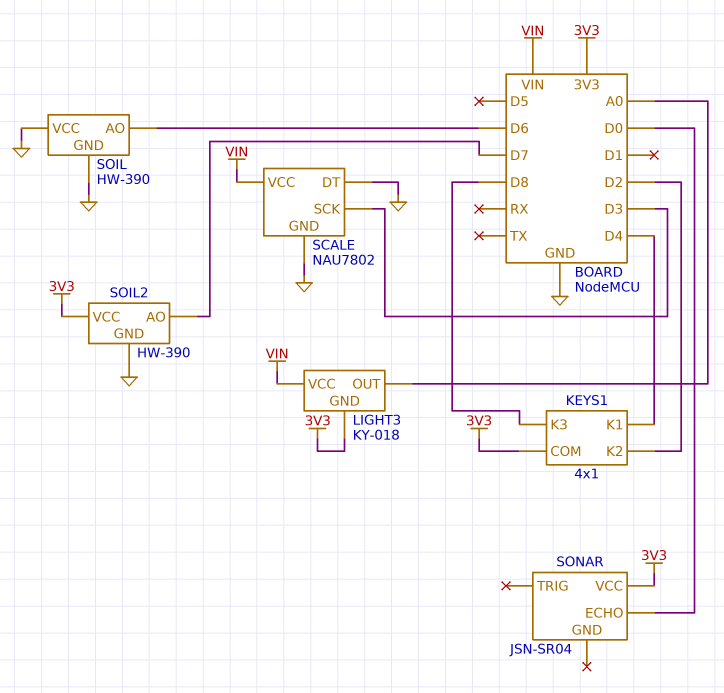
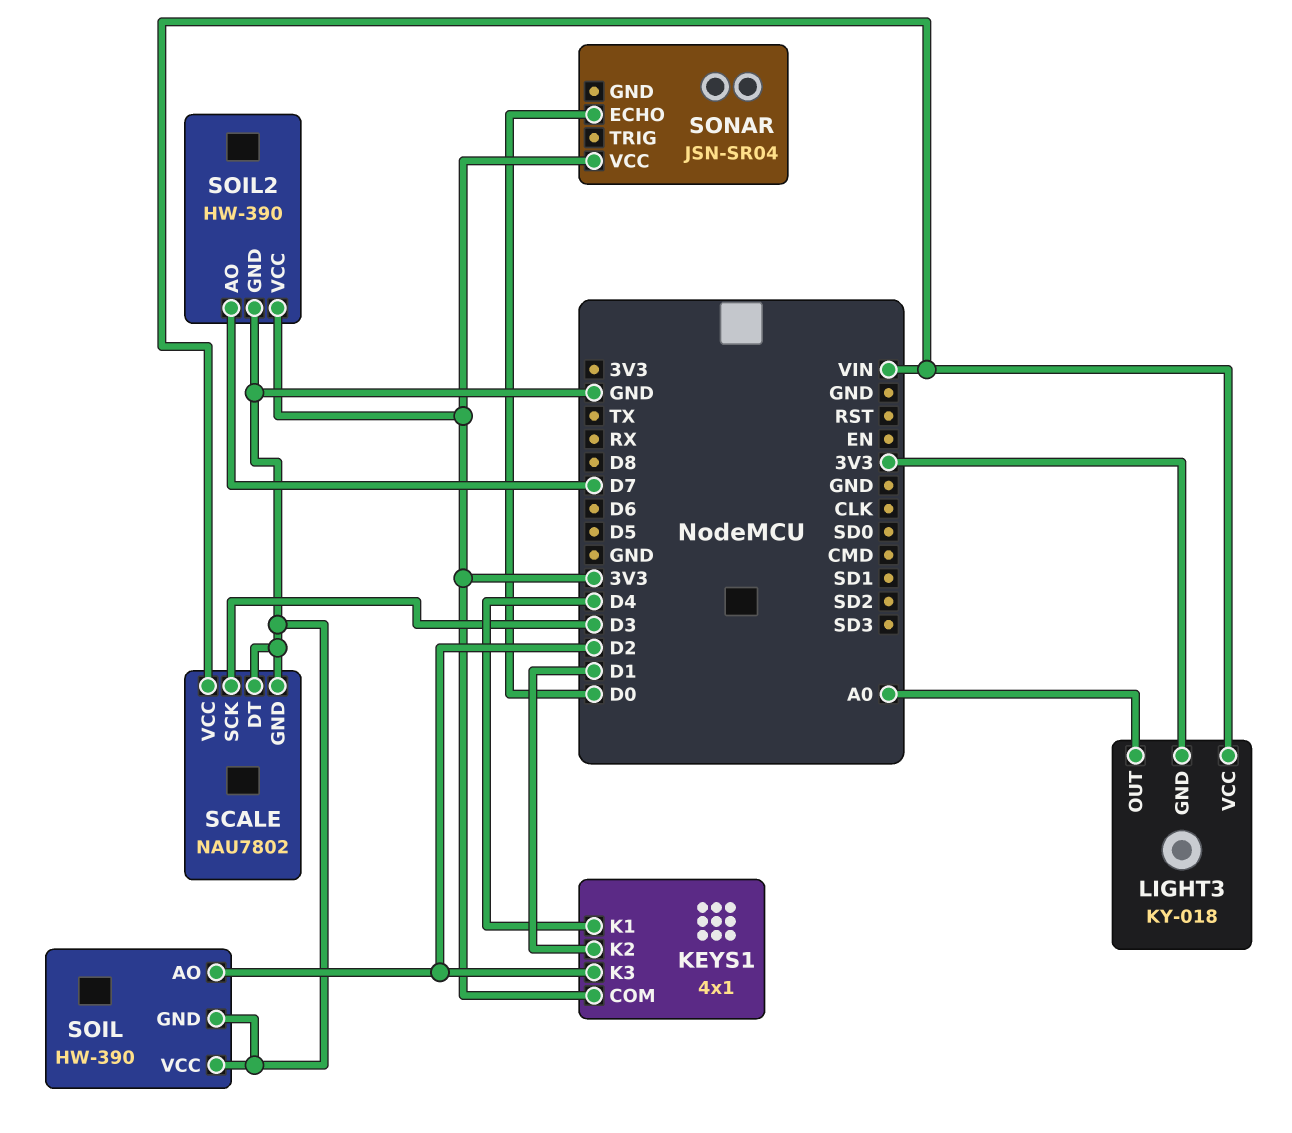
KEYS1 pin K2: D2 -> D1
KEYS1 pin K3: D8 -> D2
SOIL pin AO: D6 -> D2

